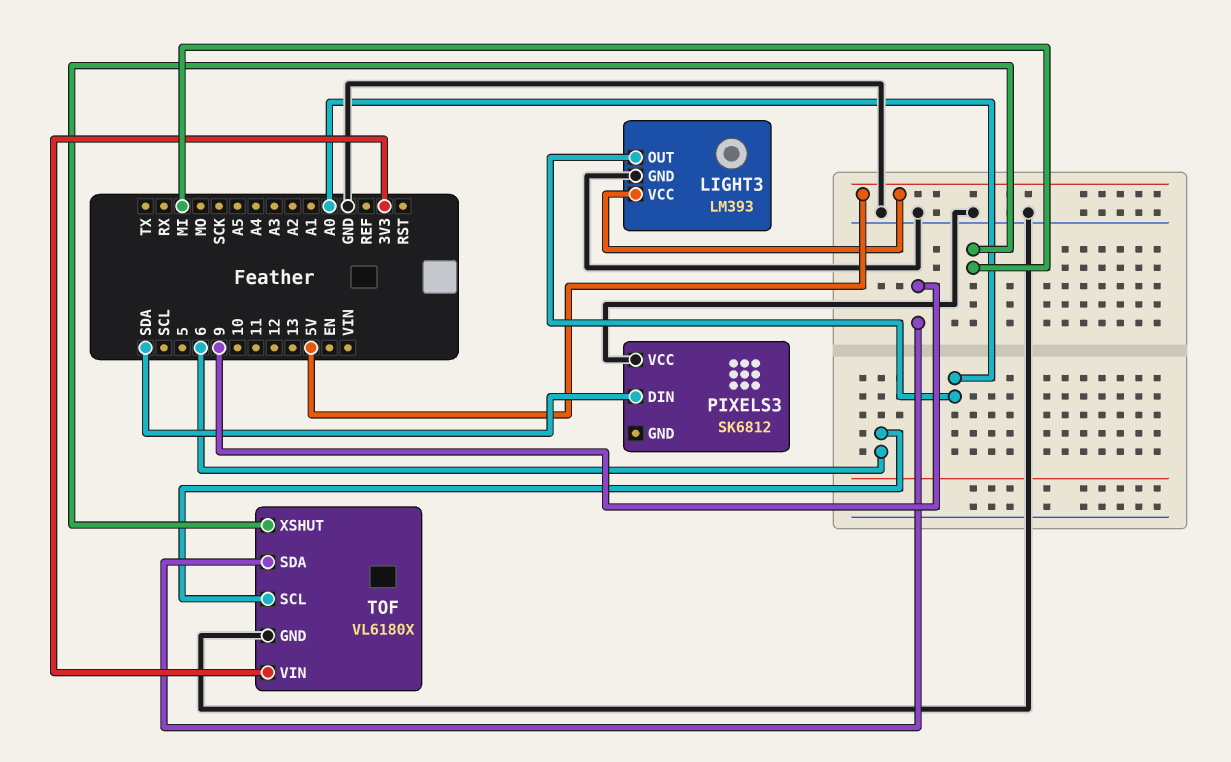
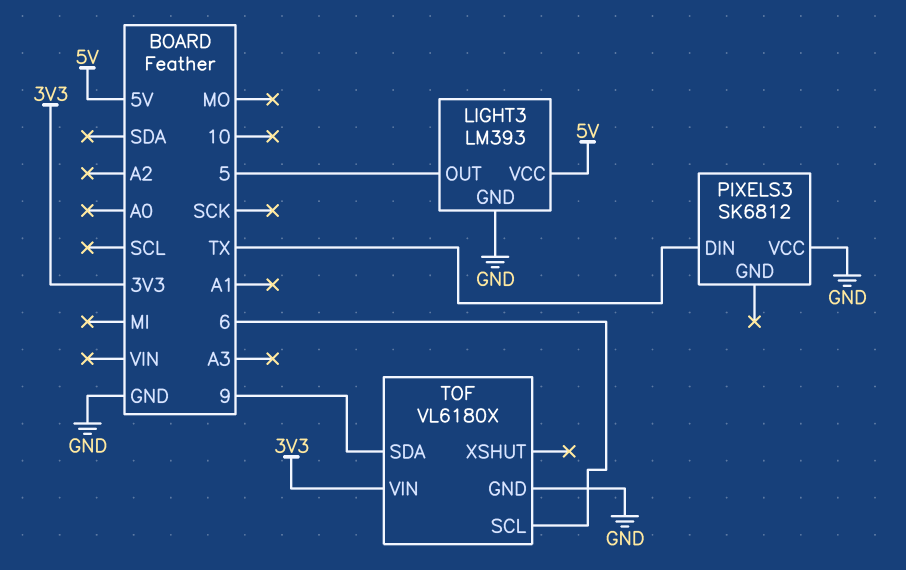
LIGHT3 pin OUT: A0 -> 5
PIXELS3 pin DIN: SDA -> TX
TOF pin XSHUT: MI -> none

